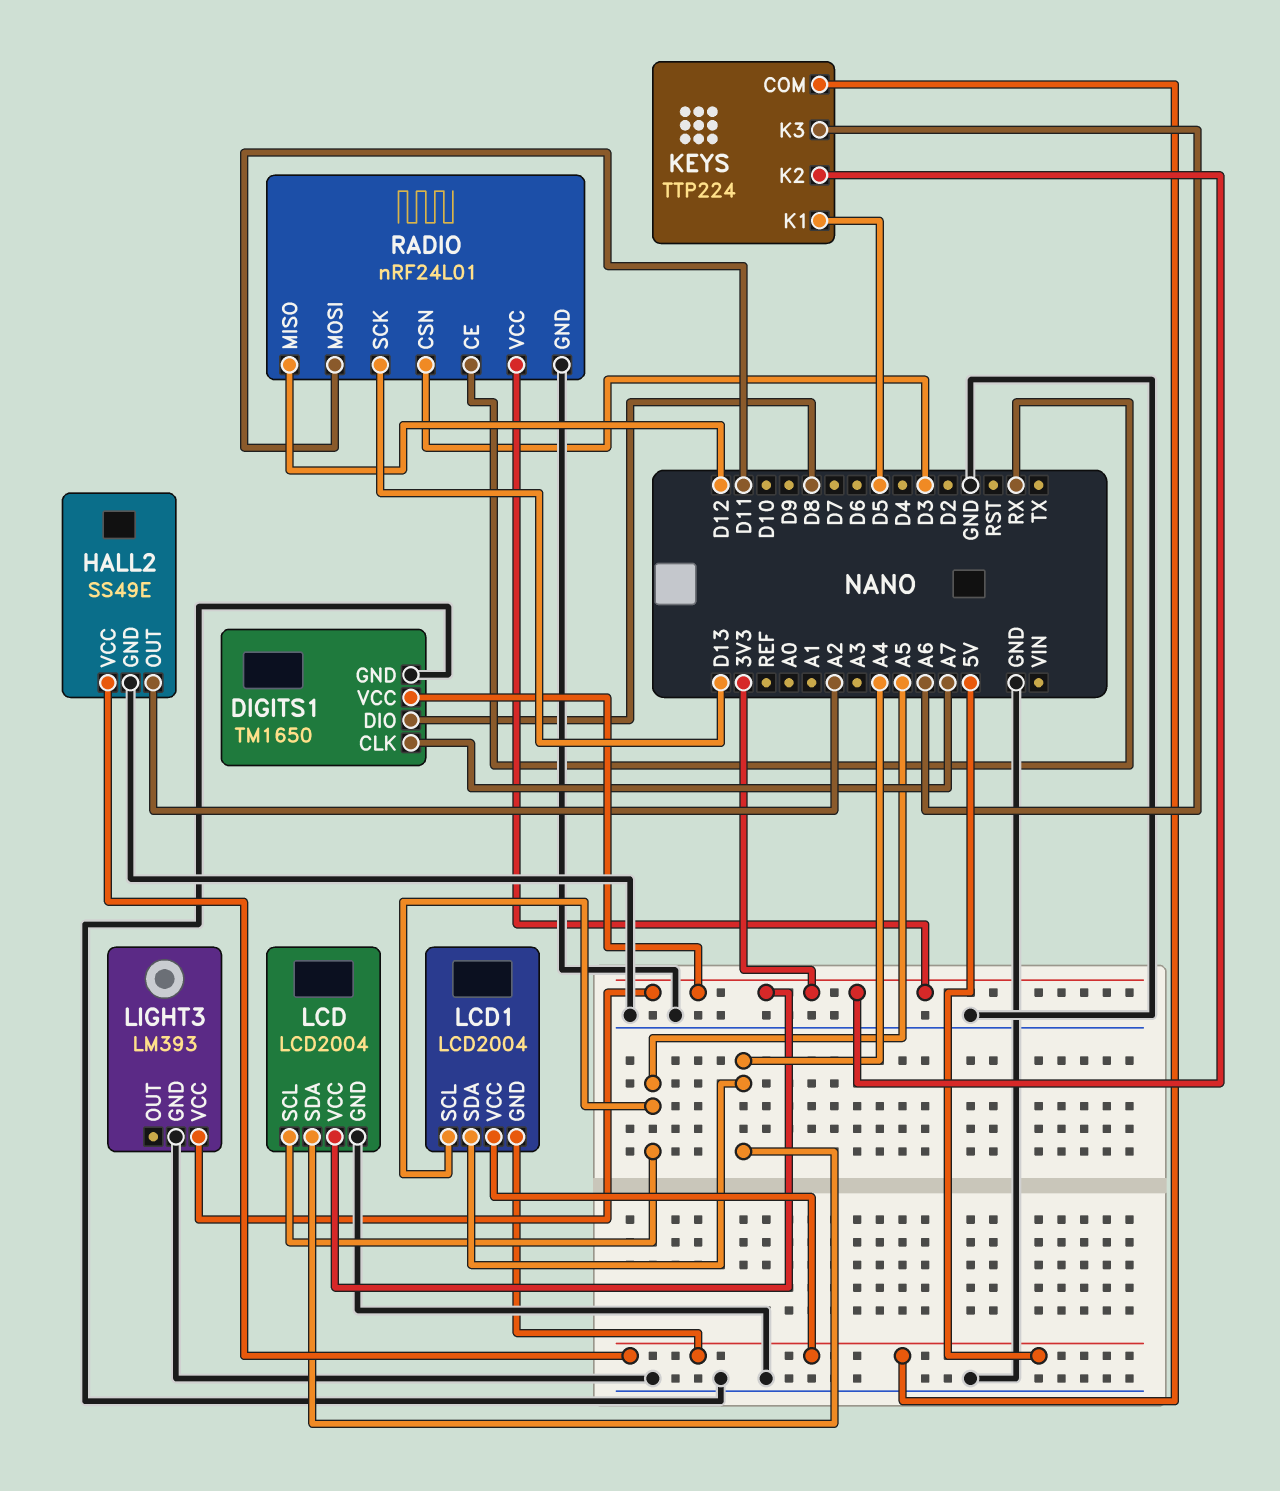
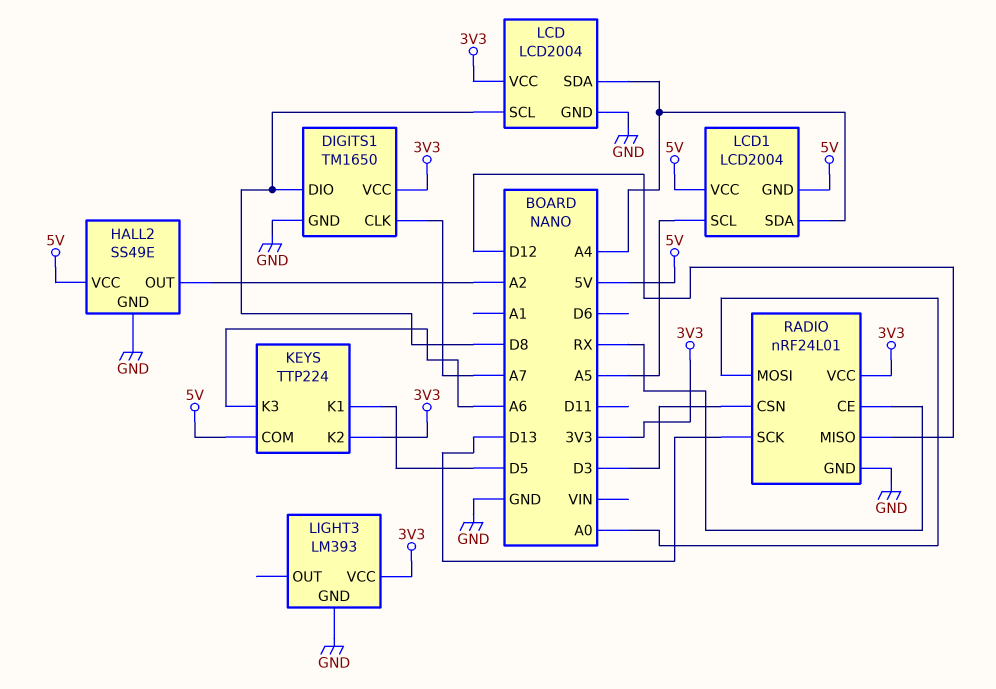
LCD pin SCL: A5 -> D8
RADIO pin MOSI: D11 -> A0

